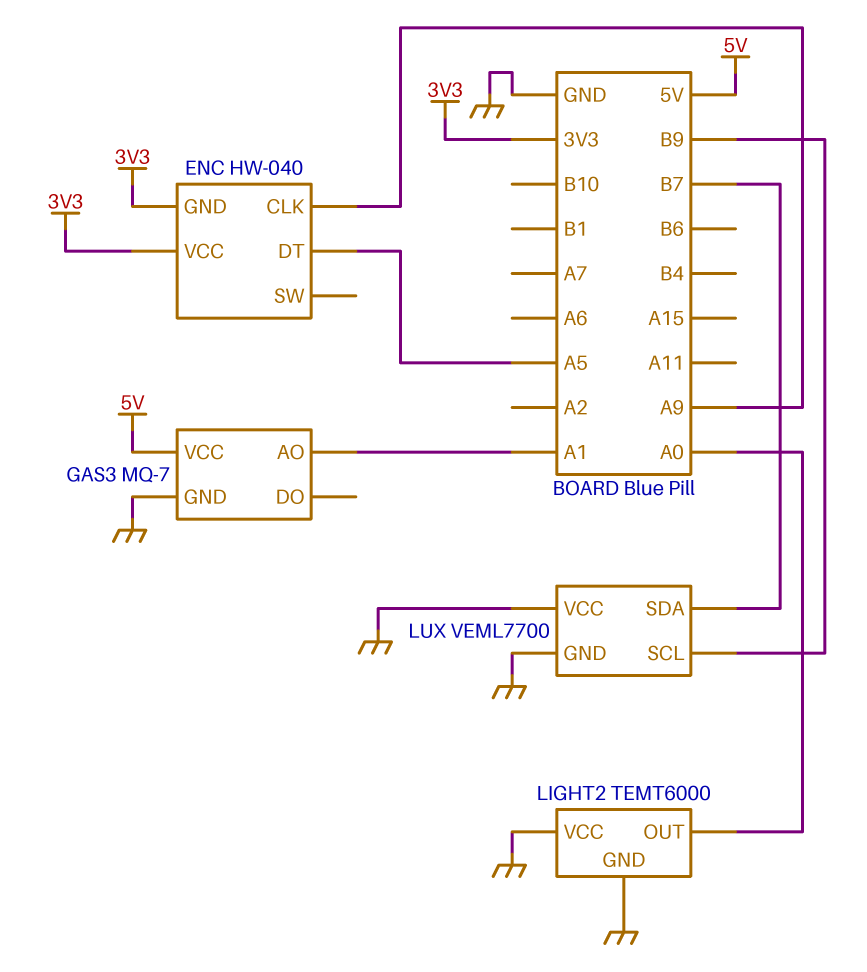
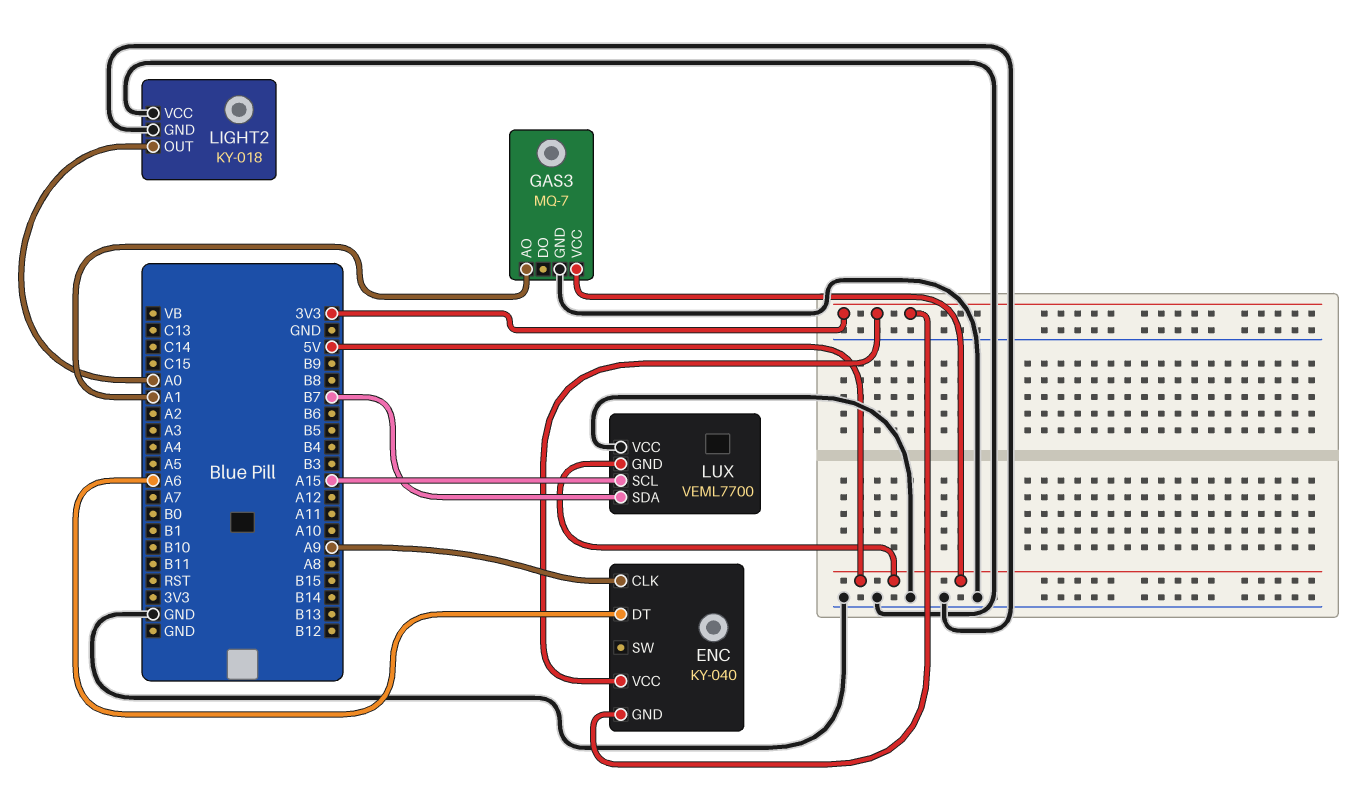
ENC: HW-040 -> KY-040
ENC pin DT: A5 -> A6
LIGHT2: TEMT6000 -> KY-018
LUX pin GND: GND -> 5V
LUX pin SCL: B9 -> A15

